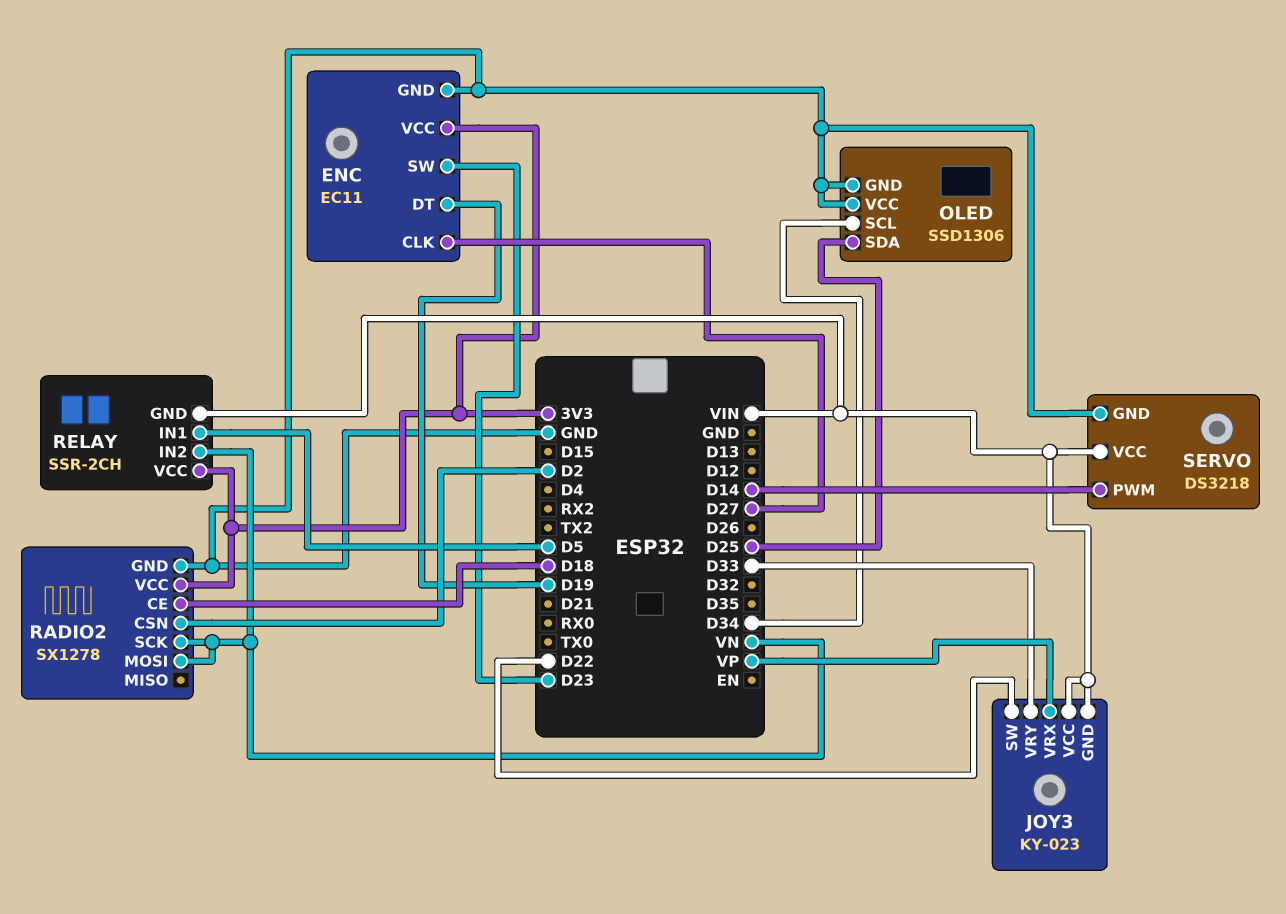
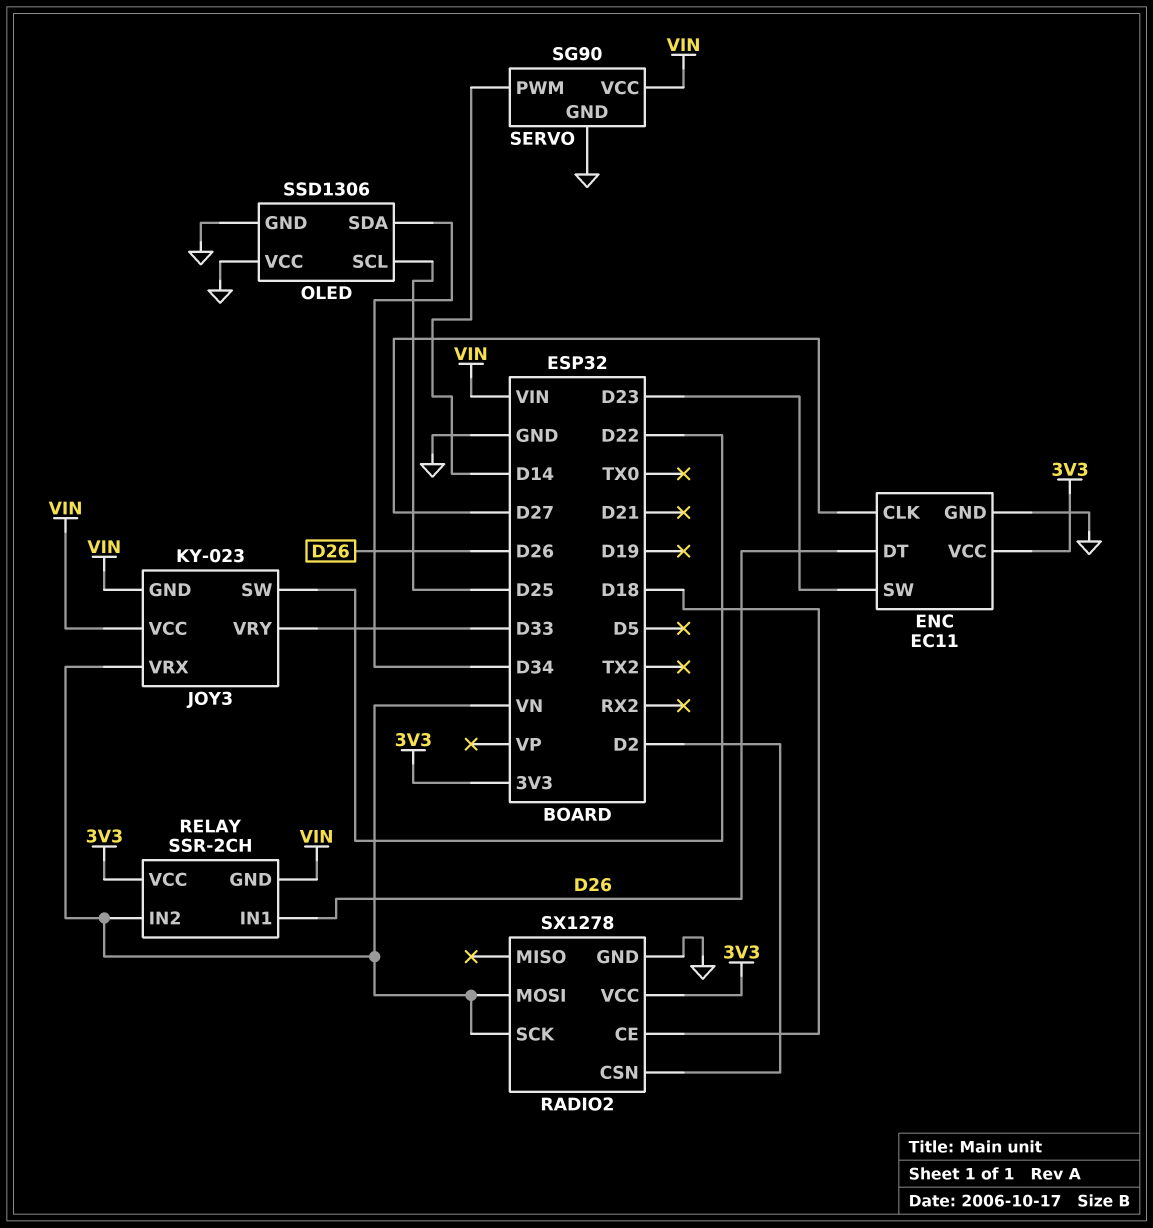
ENC pin DT: D19 -> D26
JOY3 pin VRX: VP -> VN
OLED pin SCL: D34 -> D25
OLED pin SDA: D25 -> D34
RELAY pin IN1: D5 -> D26
SERVO: DS3218 -> SG90

